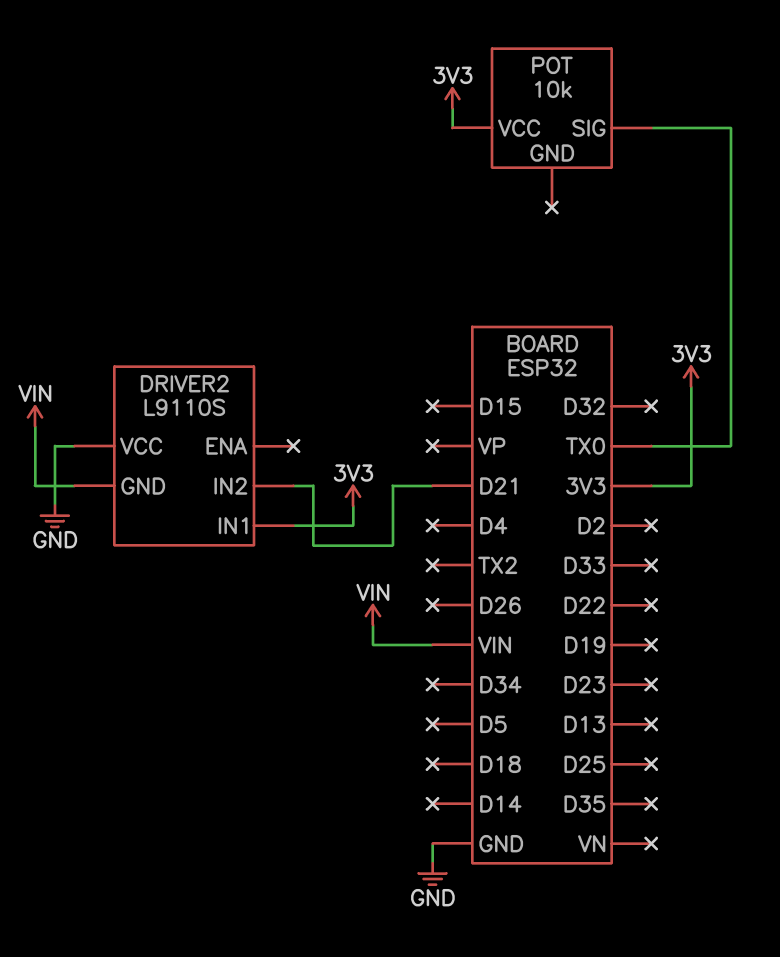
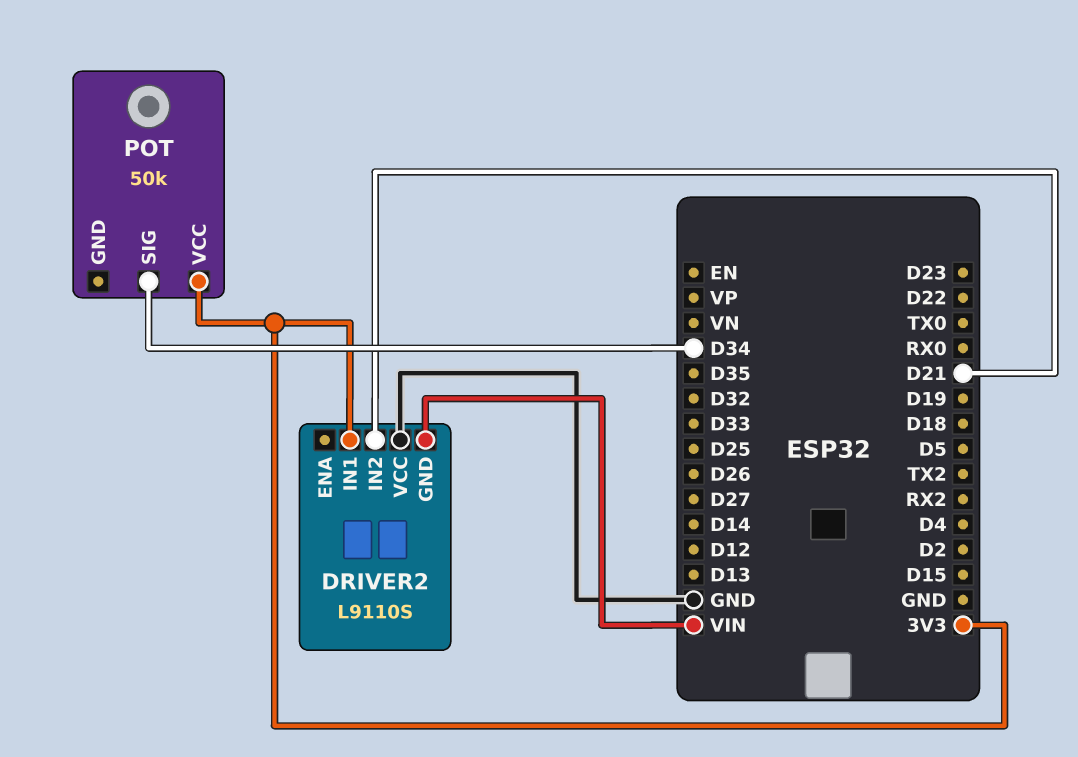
POT: 10k -> 50k
POT pin SIG: TX0 -> D34

